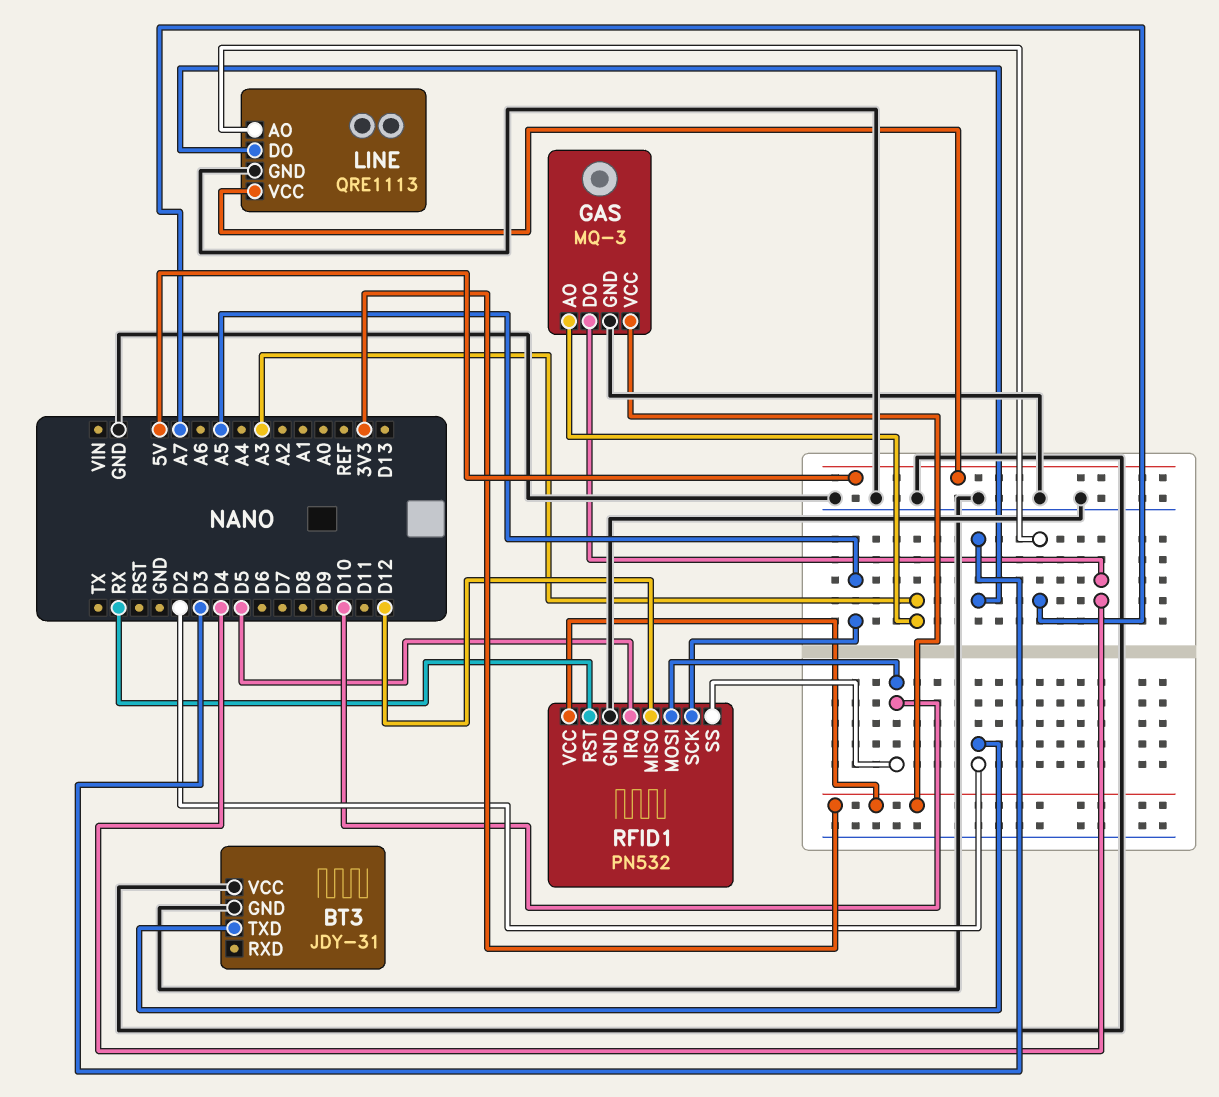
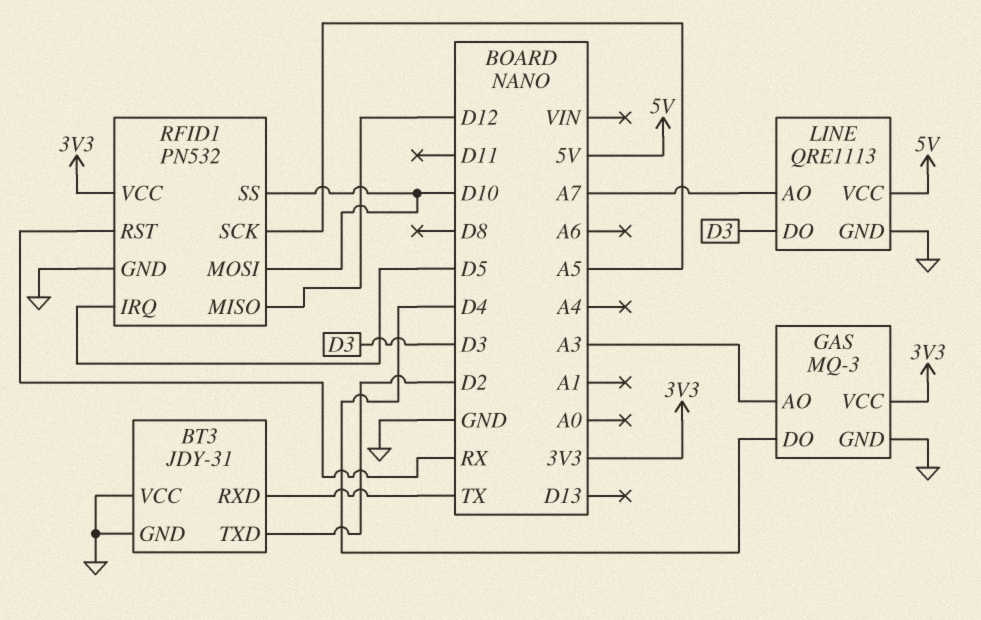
BT3 pin RXD: none -> TX

